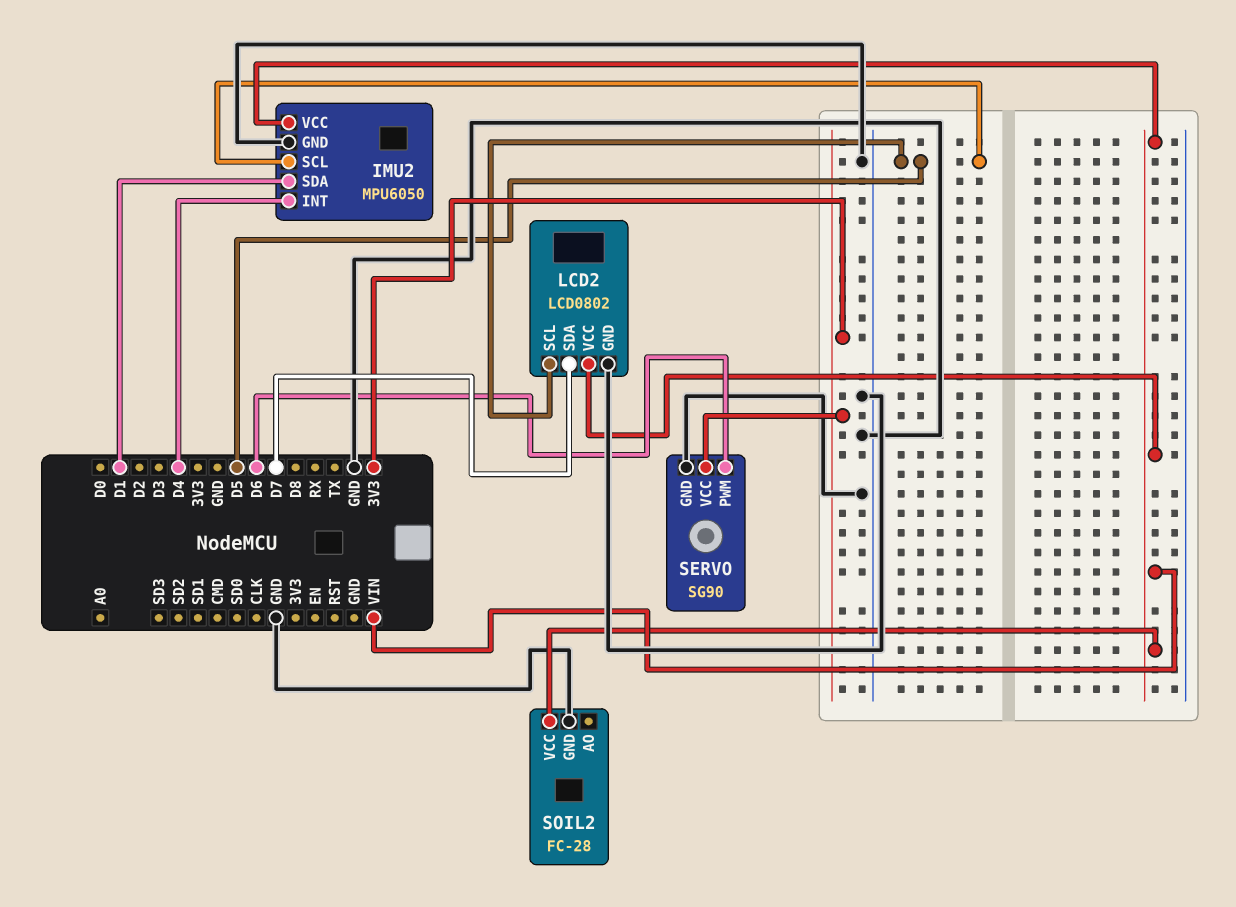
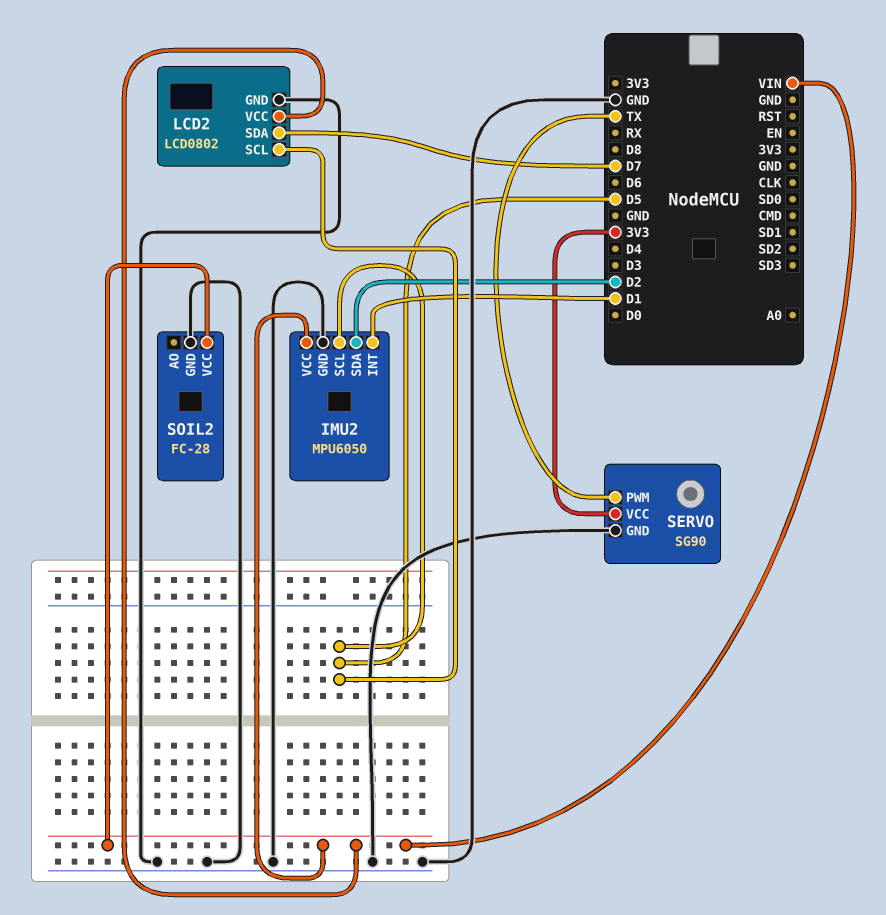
IMU2 pin INT: D4 -> D1
IMU2 pin SDA: D1 -> D2
SERVO pin PWM: D6 -> TX

